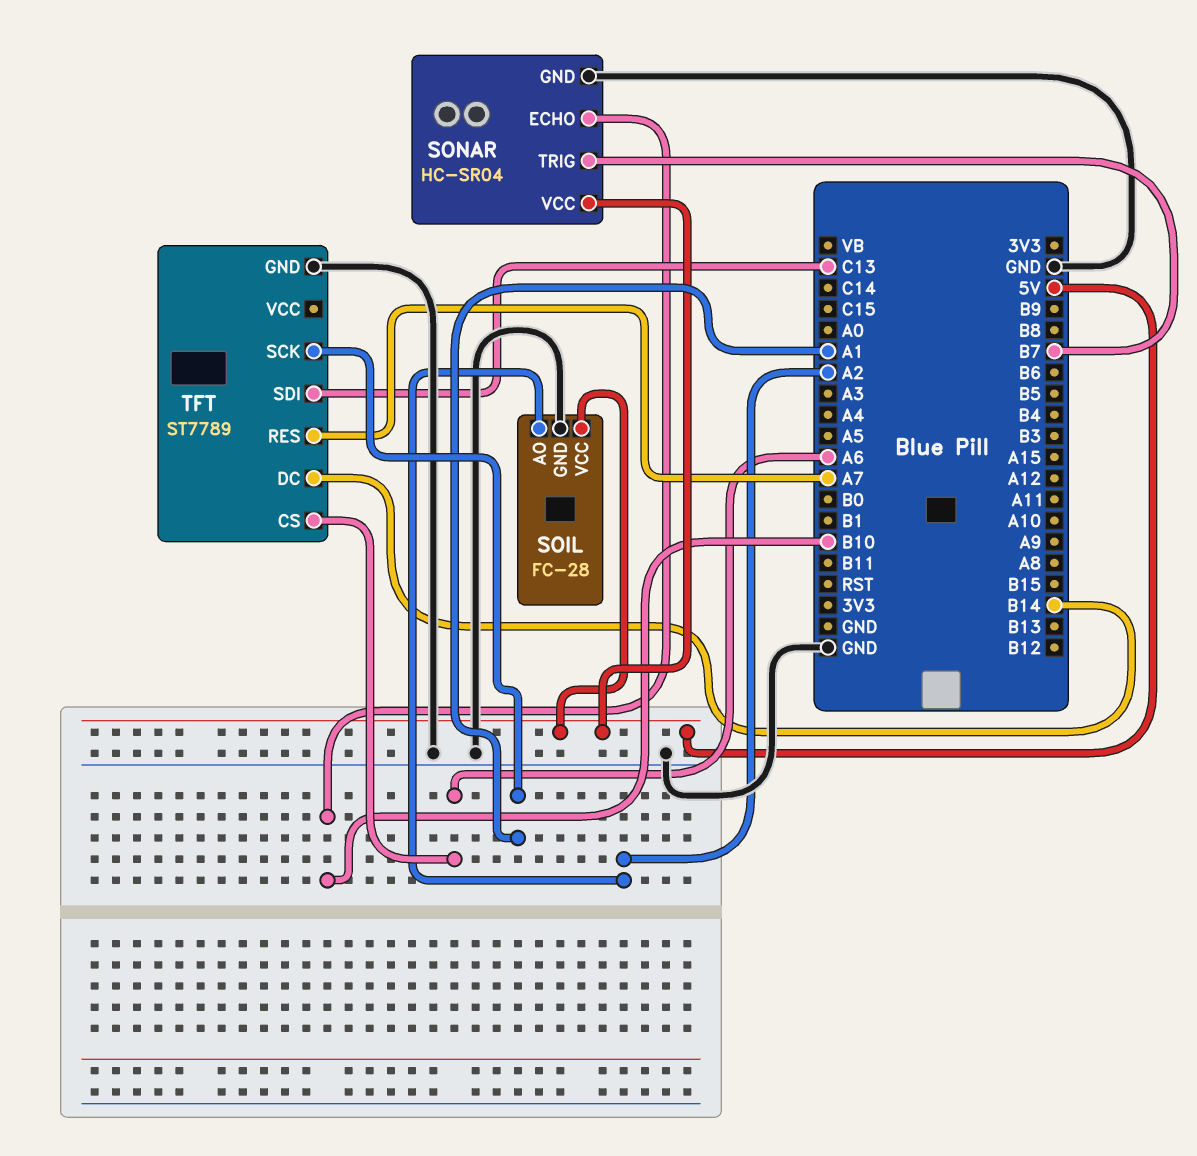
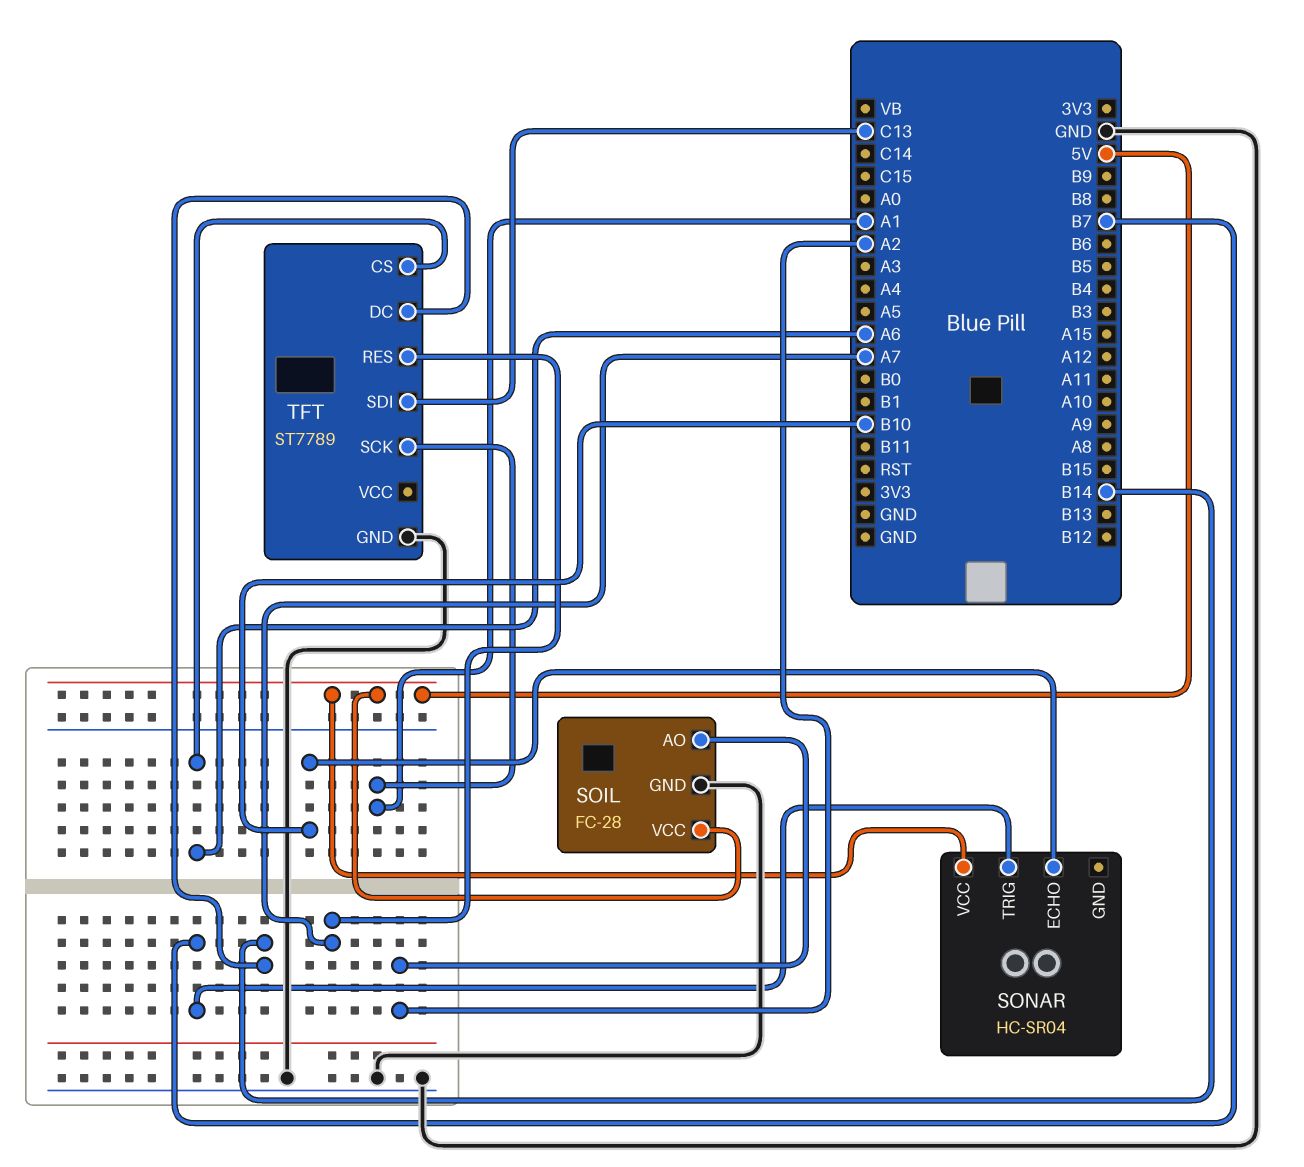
SONAR pin GND: GND -> none

